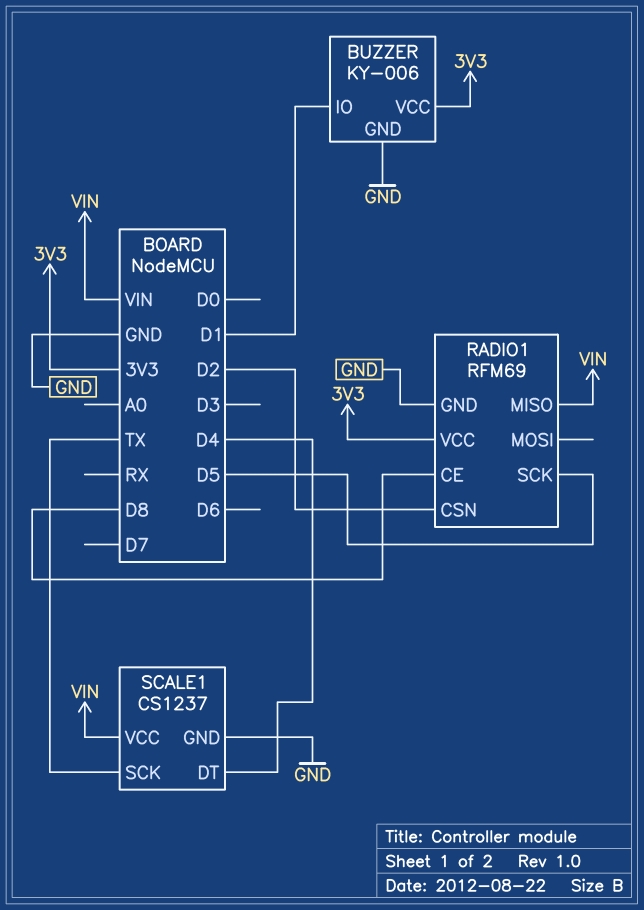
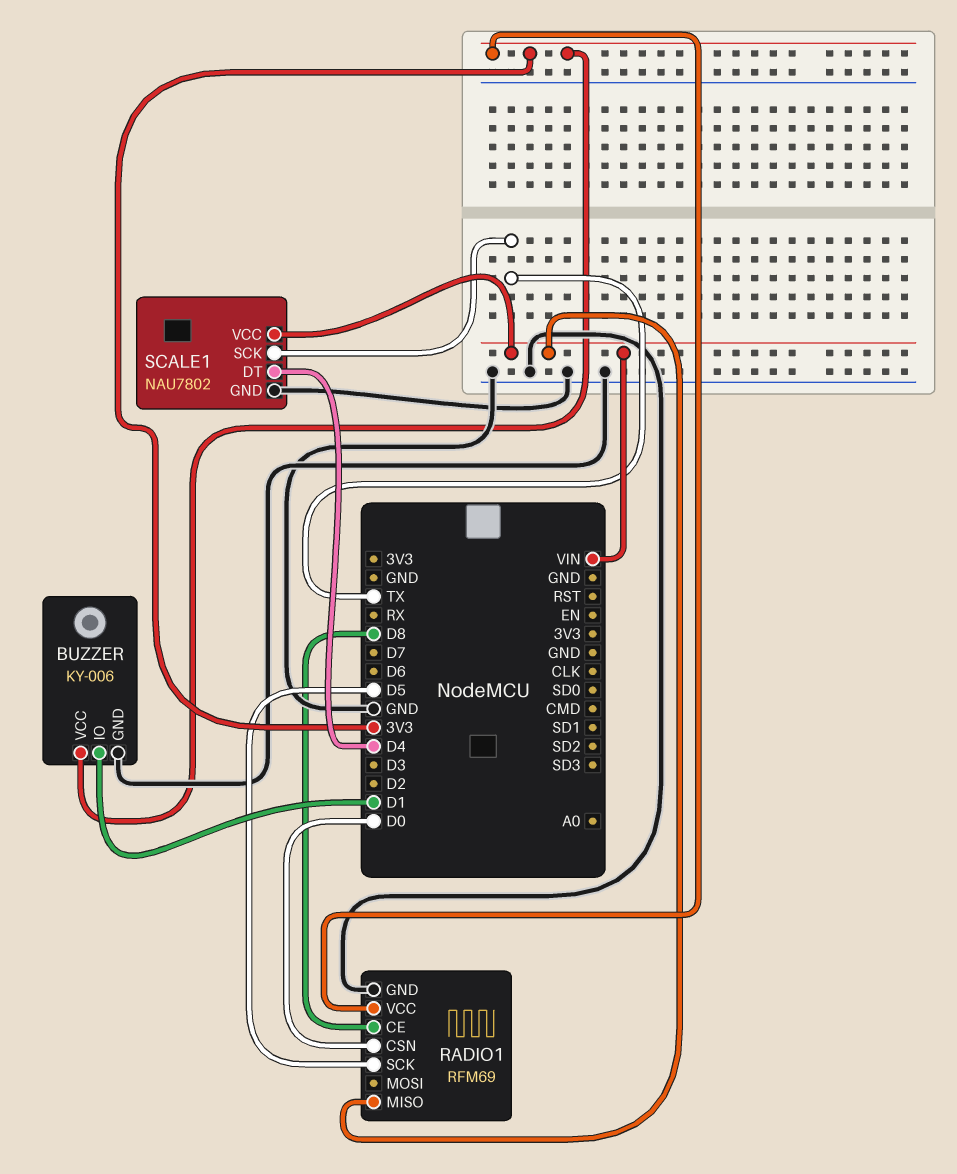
RADIO1 pin CSN: D2 -> D0
SCALE1: CS1237 -> NAU7802

